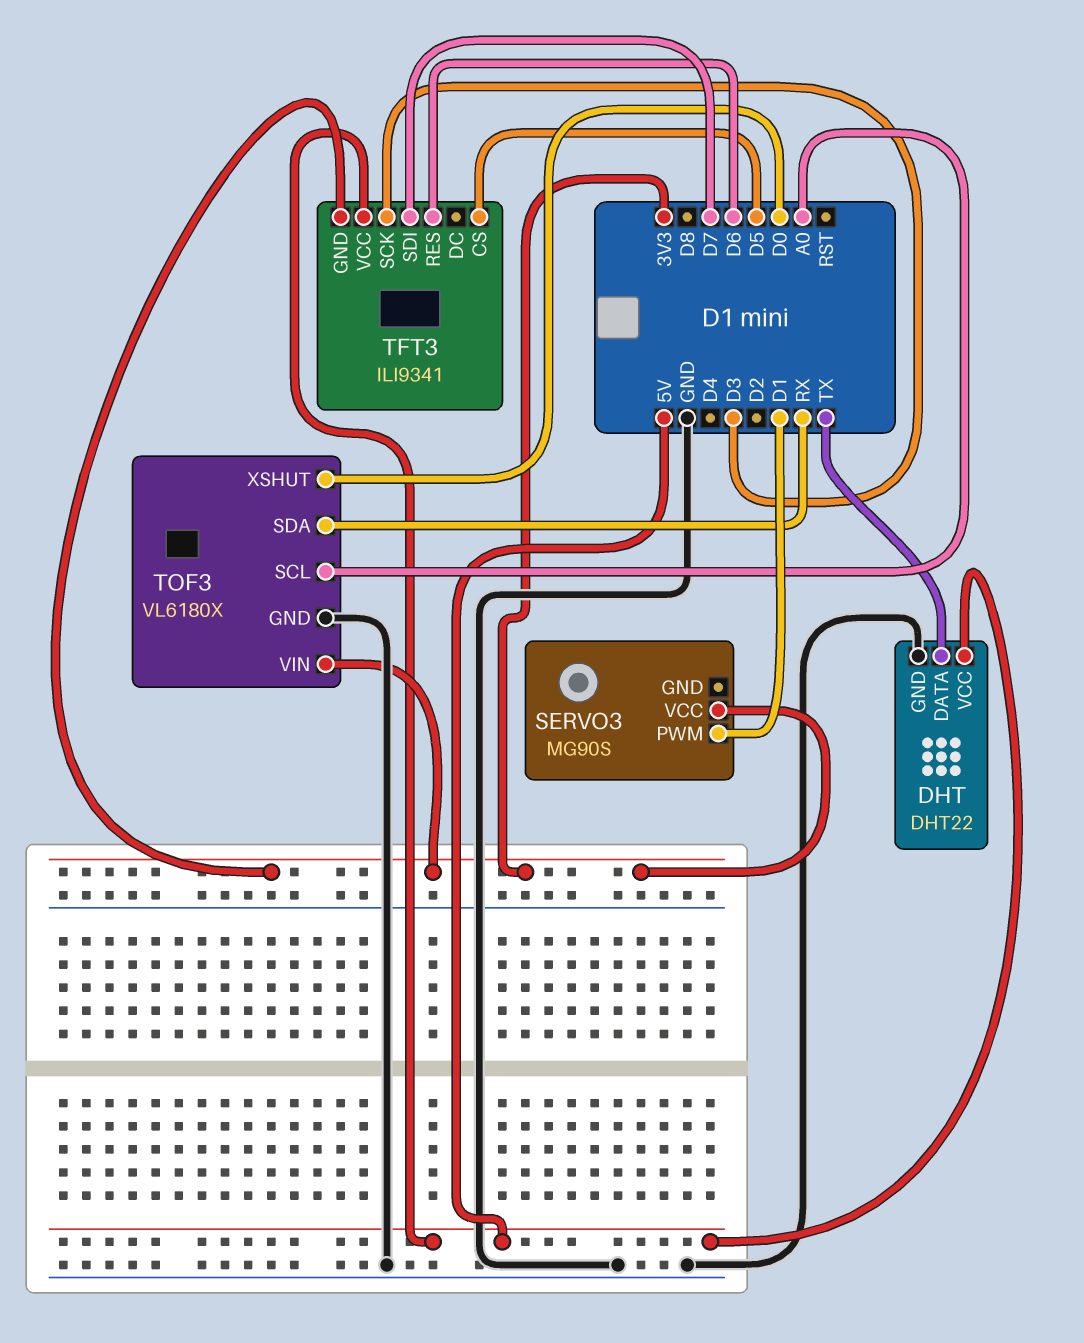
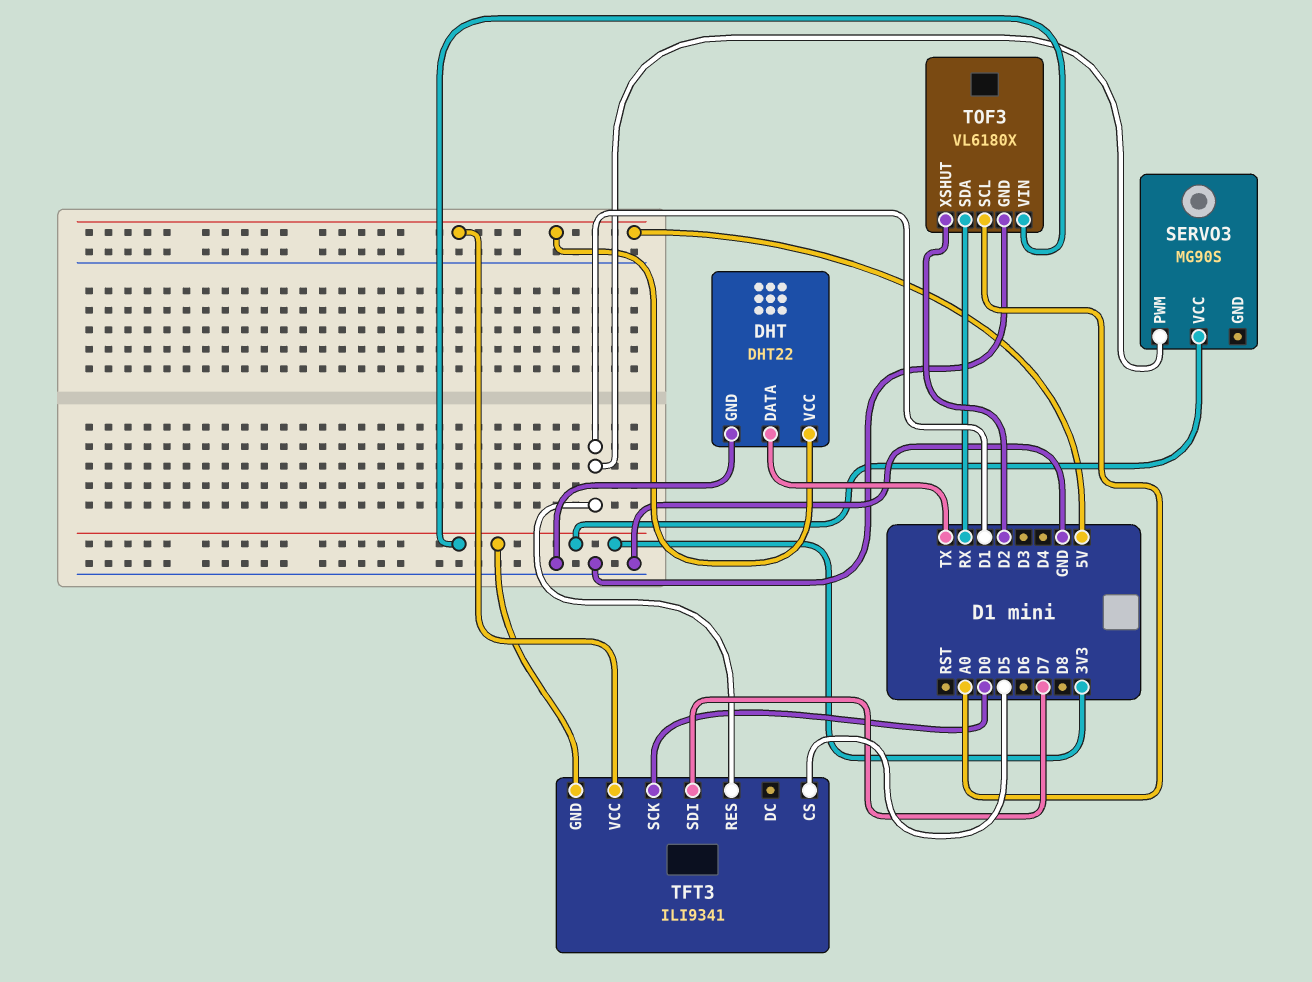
TFT3 pin RES: D6 -> D1
TFT3 pin SCK: D3 -> D0
TOF3 pin XSHUT: D0 -> D2

